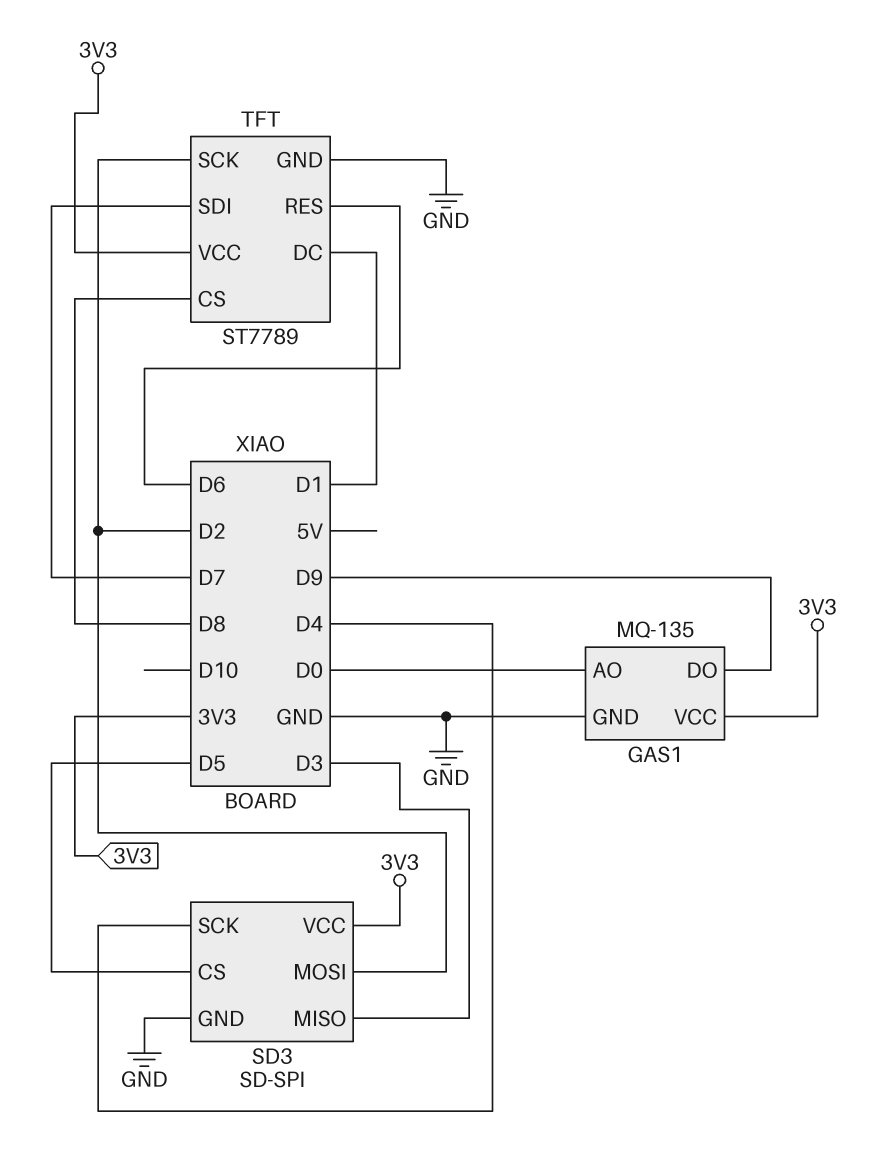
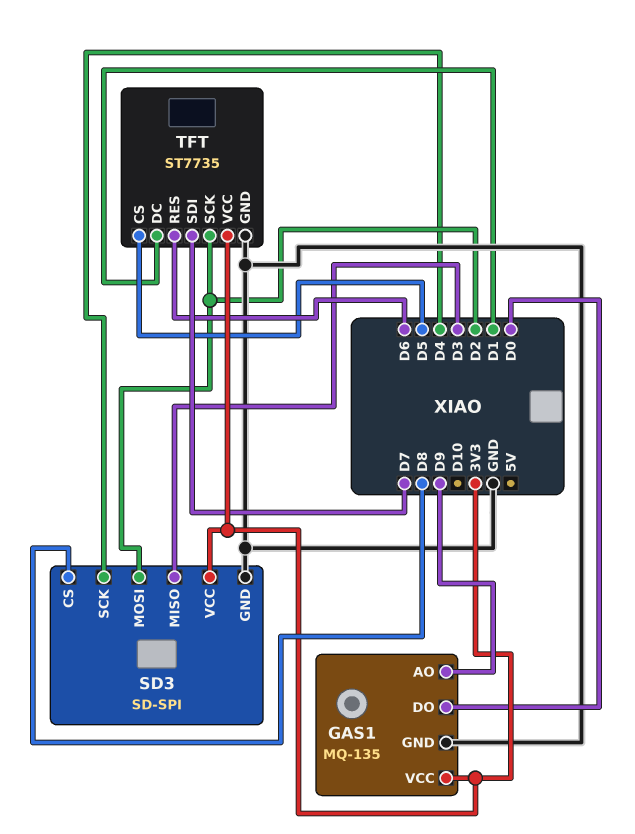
GAS1 pin AO: D0 -> D9
GAS1 pin DO: D9 -> D0
SD3 pin CS: D5 -> D8
TFT: ST7789 -> ST7735
TFT pin CS: D8 -> D5

